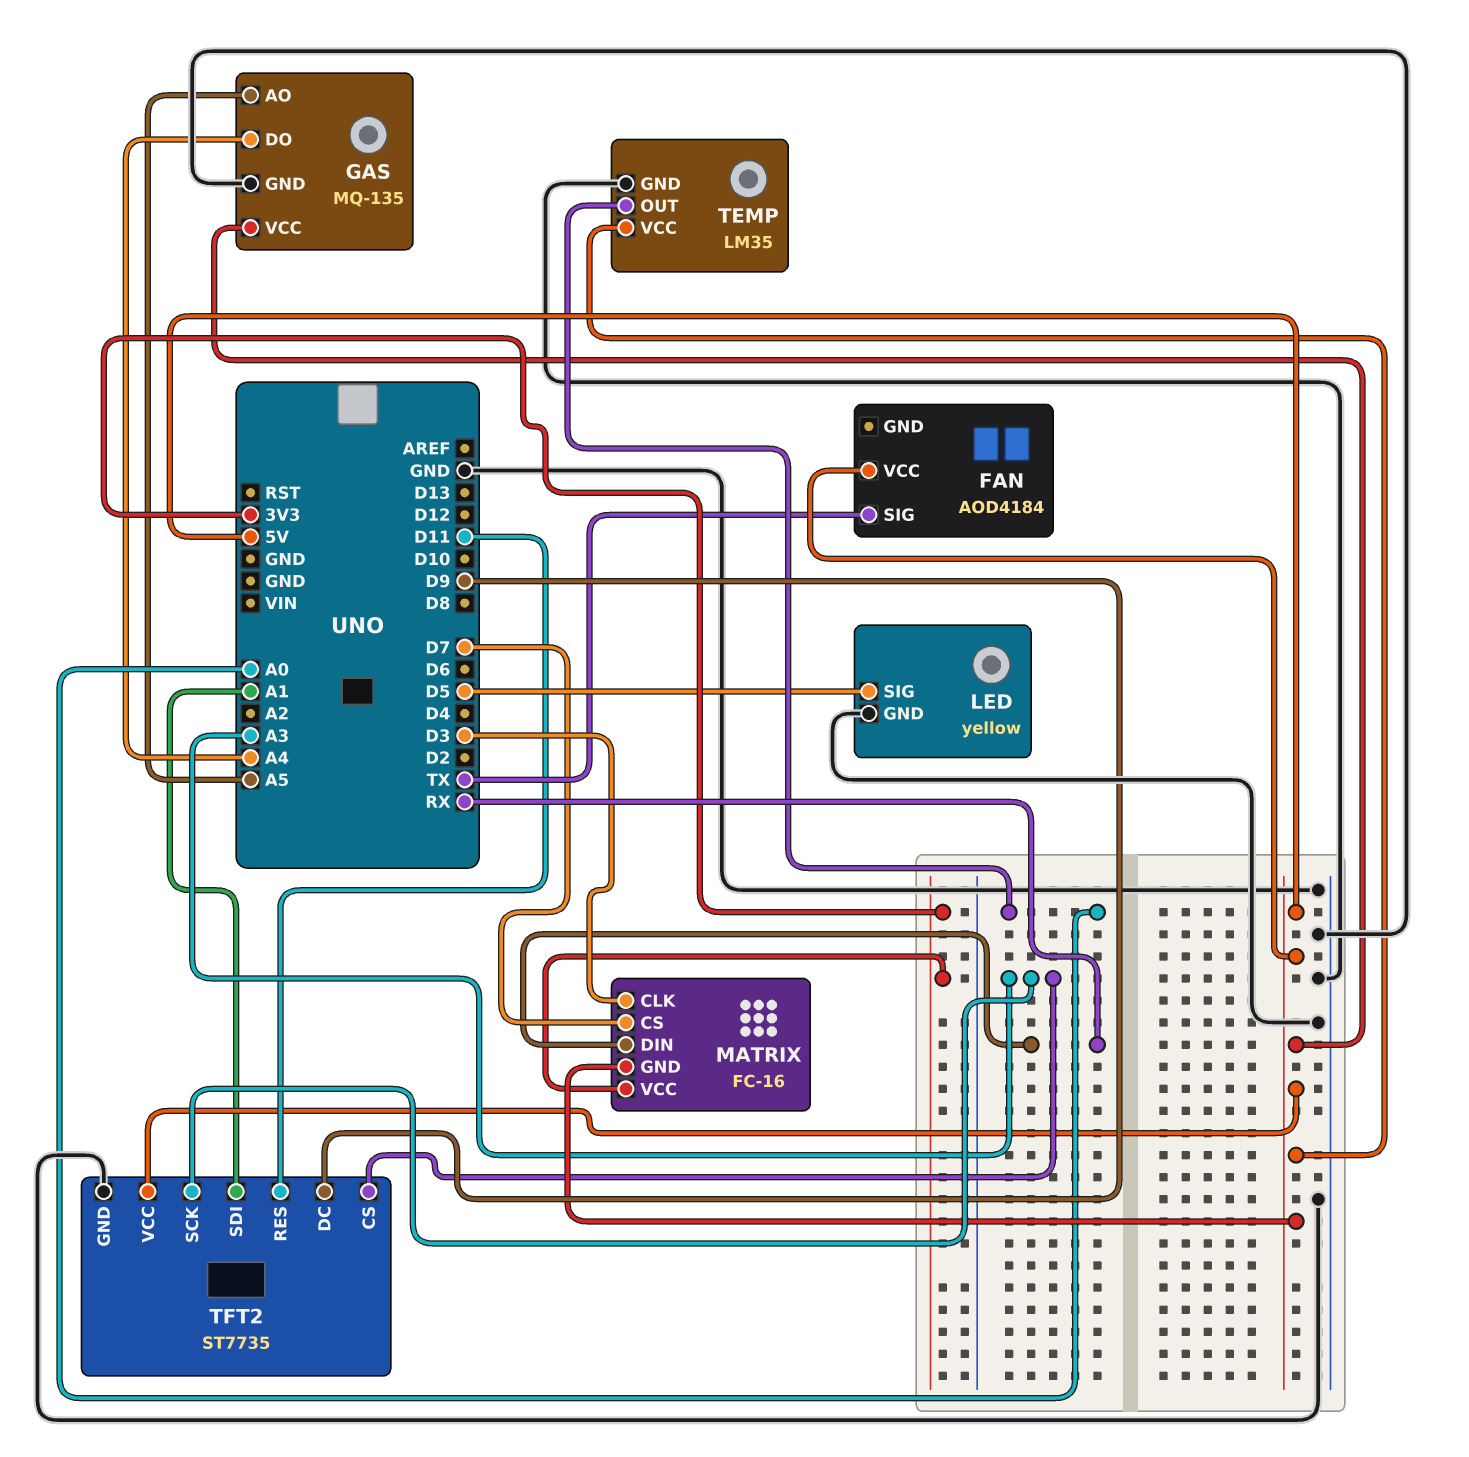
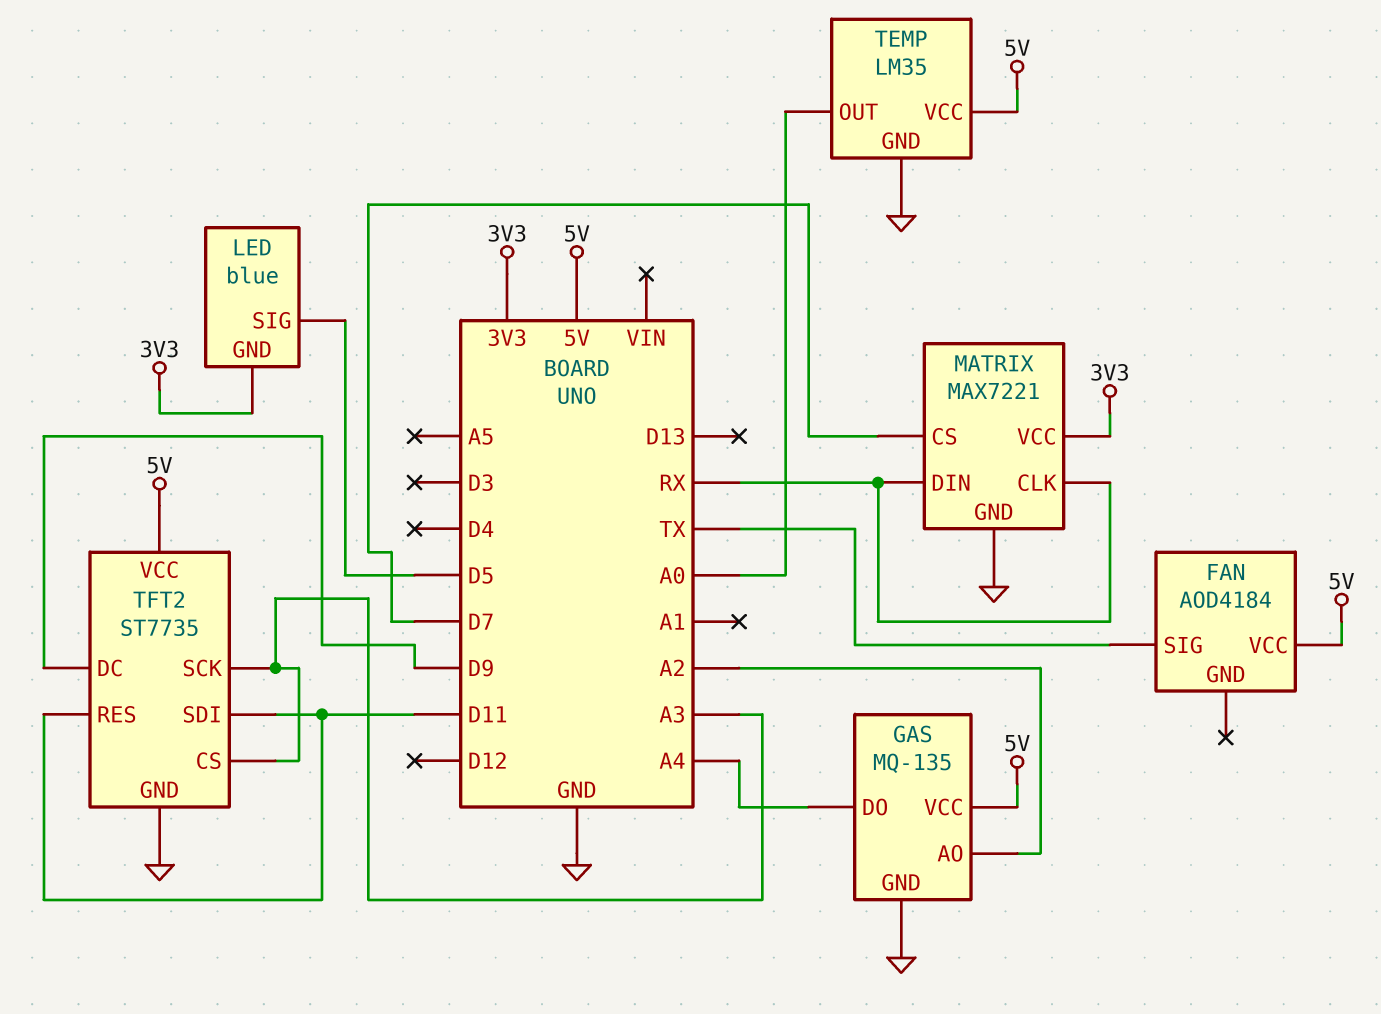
GAS pin AO: A5 -> A2
LED: yellow -> blue
LED pin GND: GND -> 3V3
MATRIX: FC-16 -> MAX7221
MATRIX pin CLK: D3 -> RX
MATRIX pin GND: 5V -> GND
TFT2 pin SDI: A1 -> D11

